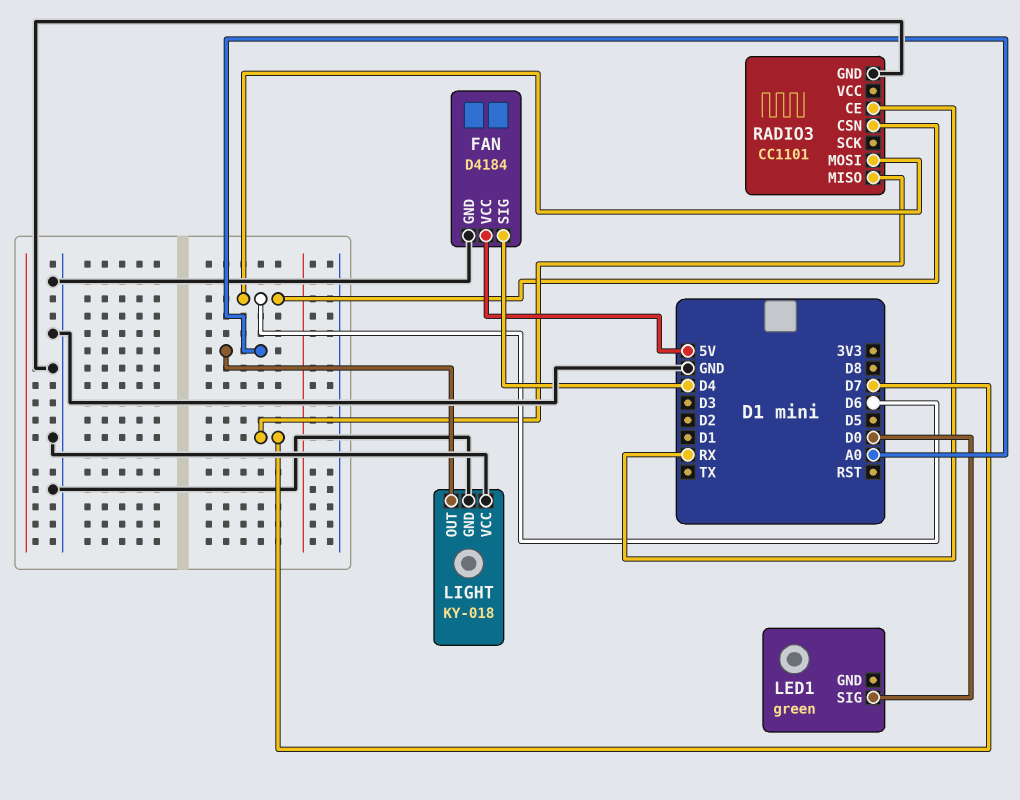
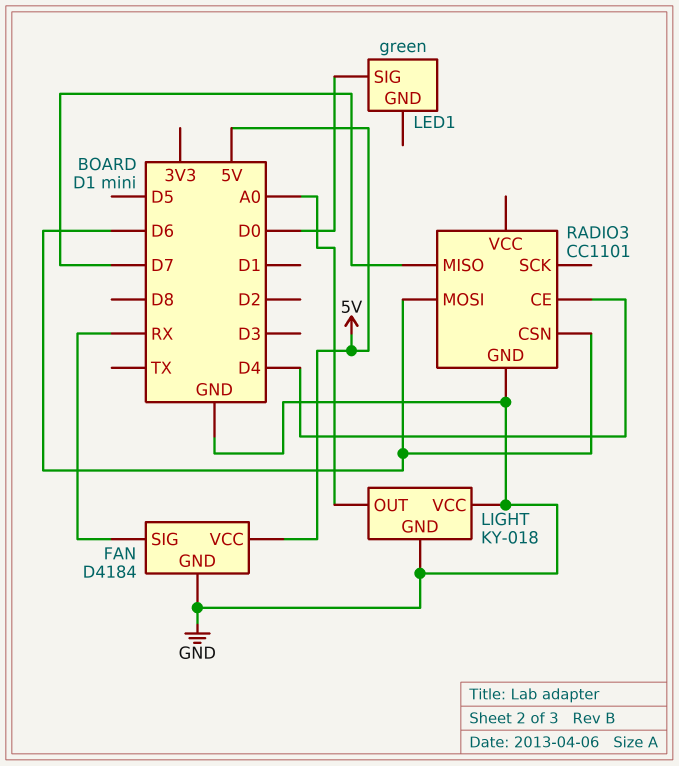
FAN pin SIG: D4 -> RX
RADIO3 pin CE: RX -> D4

